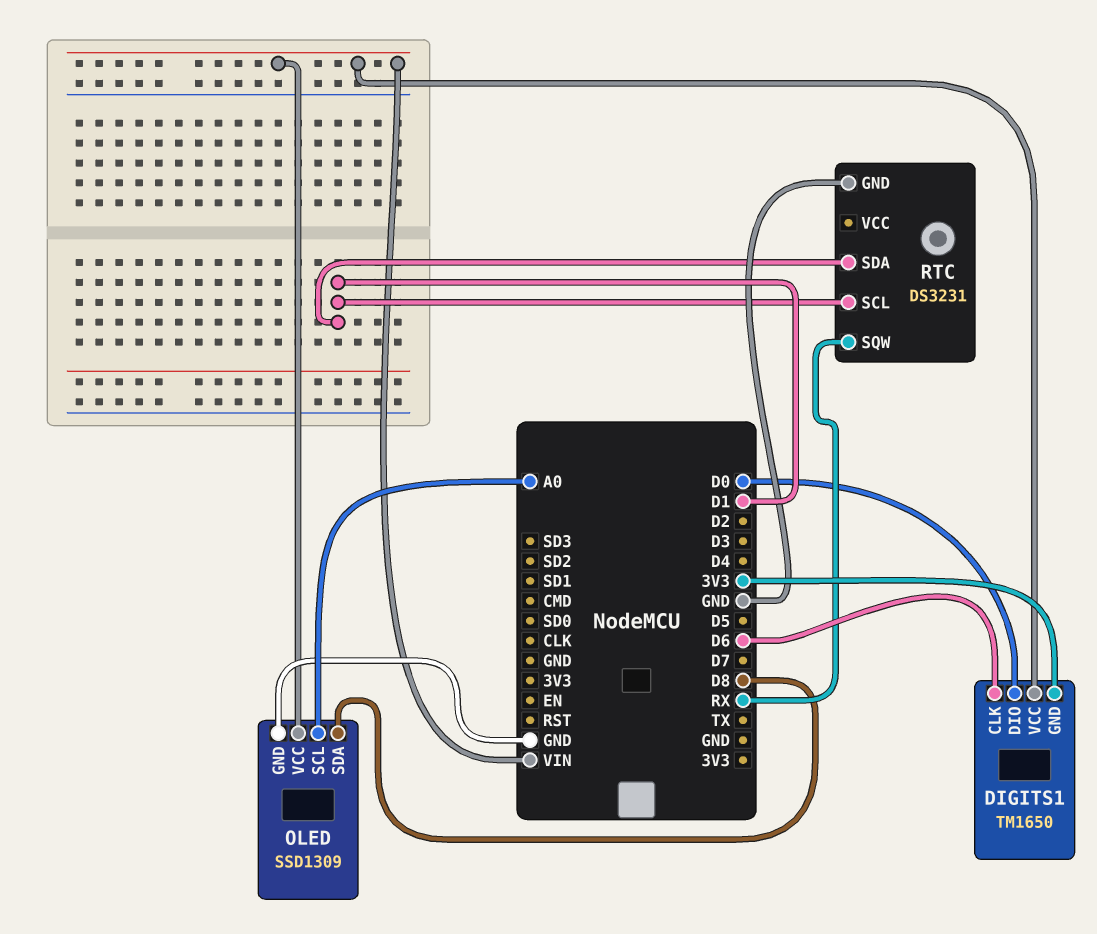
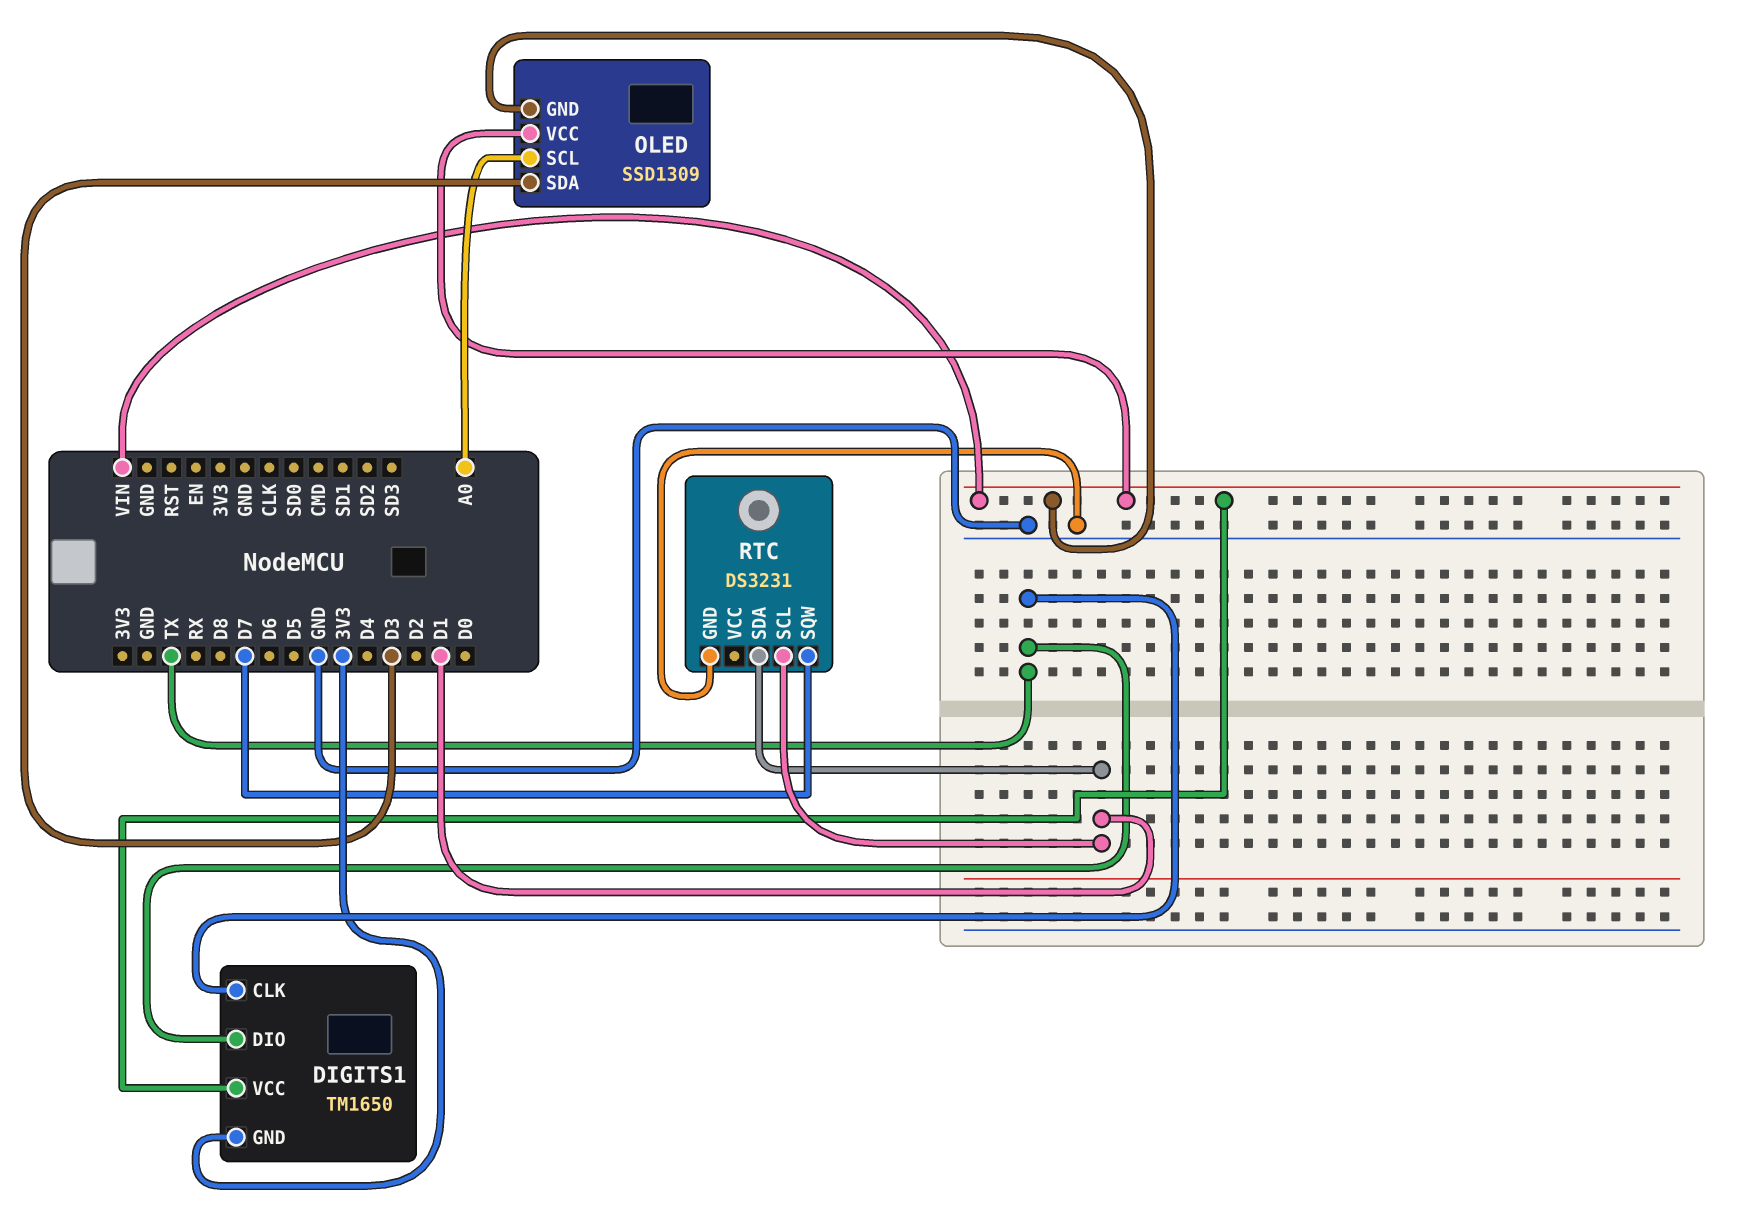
DIGITS1 pin CLK: D6 -> TX
DIGITS1 pin DIO: D0 -> TX
OLED pin GND: GND -> VIN
OLED pin SDA: D8 -> D3
RTC pin SQW: RX -> D7

